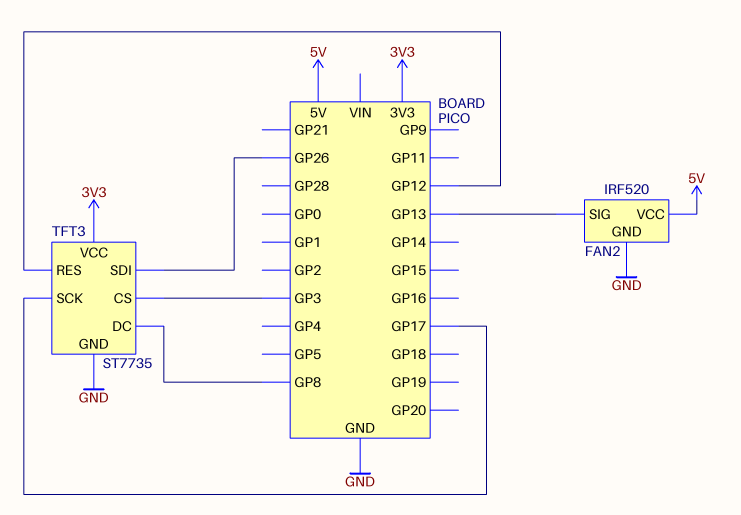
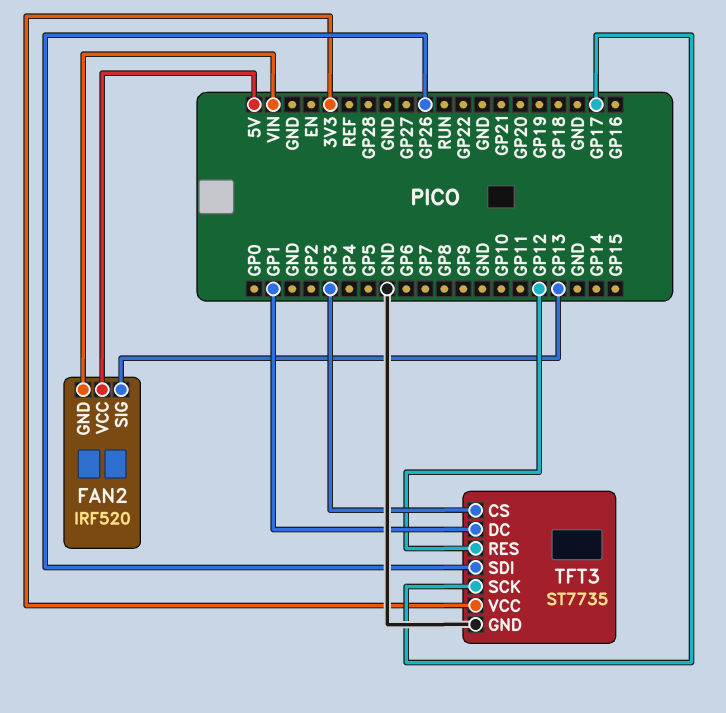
FAN2 pin GND: GND -> VIN
TFT3 pin DC: GP8 -> GP1

